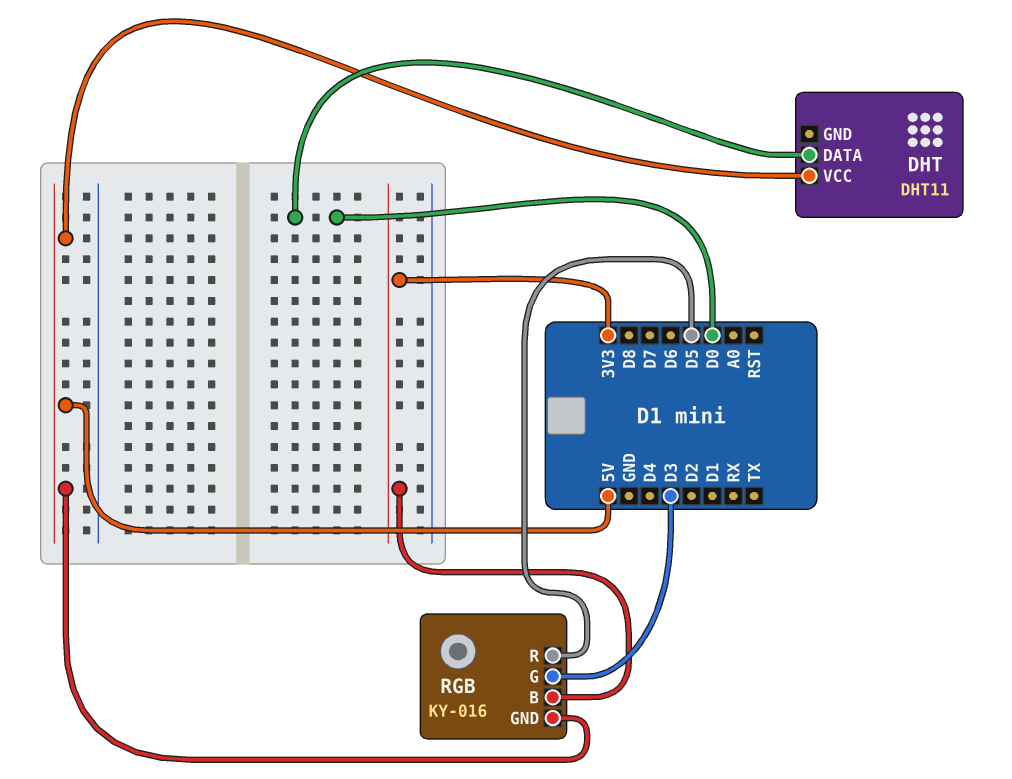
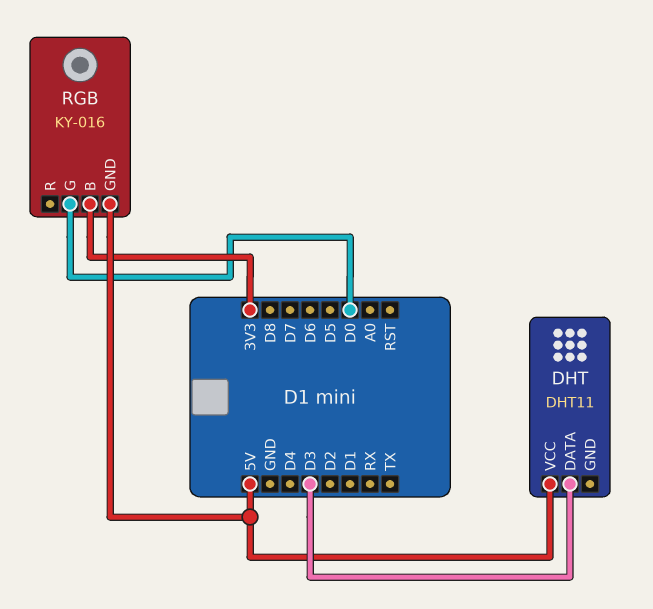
DHT pin DATA: D0 -> D3
RGB pin G: D3 -> D0
RGB pin R: D5 -> none

